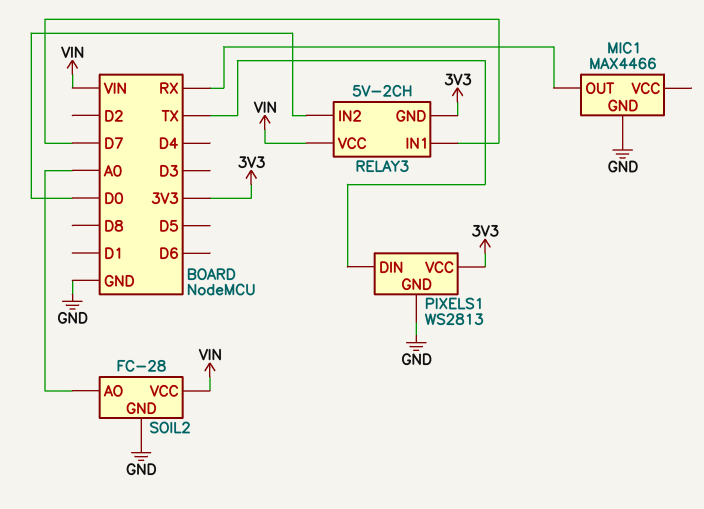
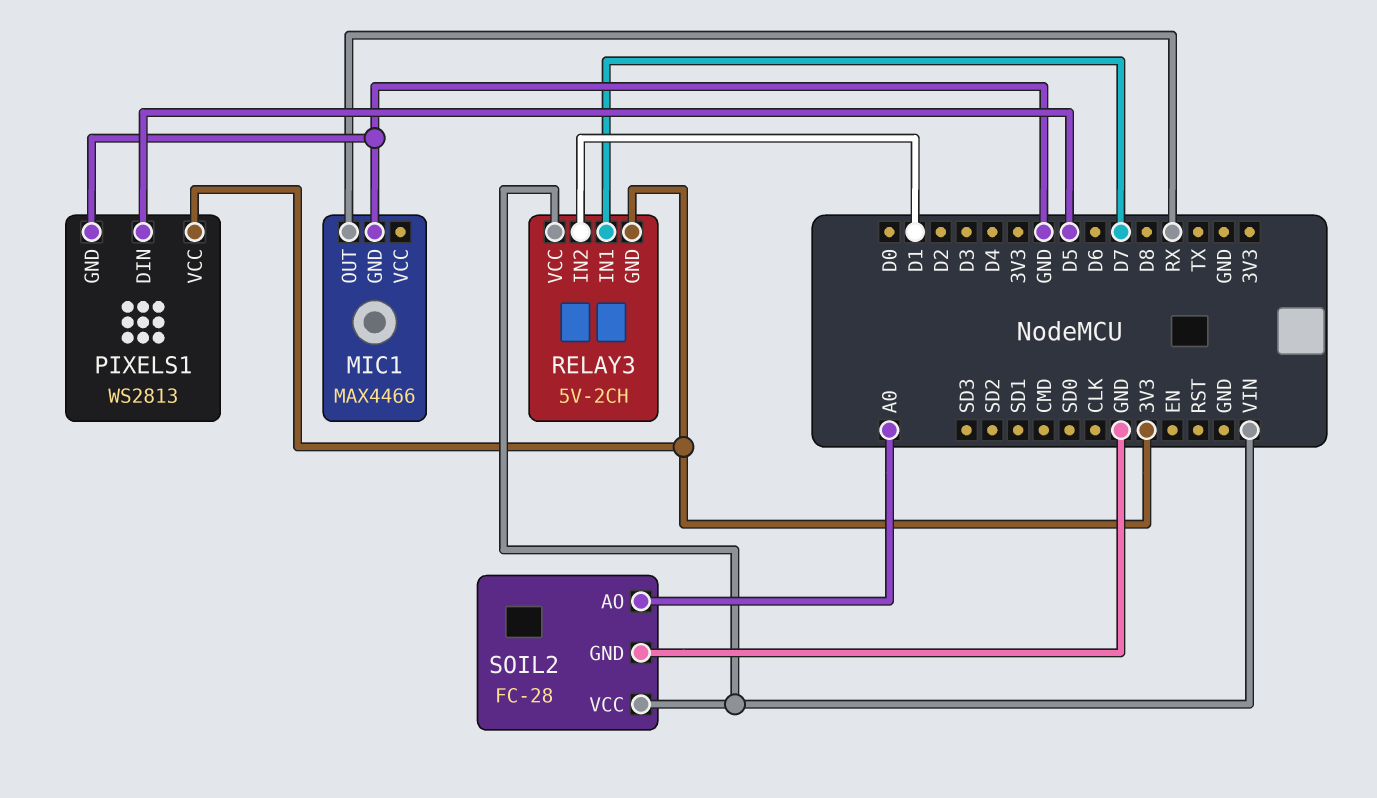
PIXELS1 pin DIN: TX -> D5
RELAY3 pin IN2: D0 -> D1

